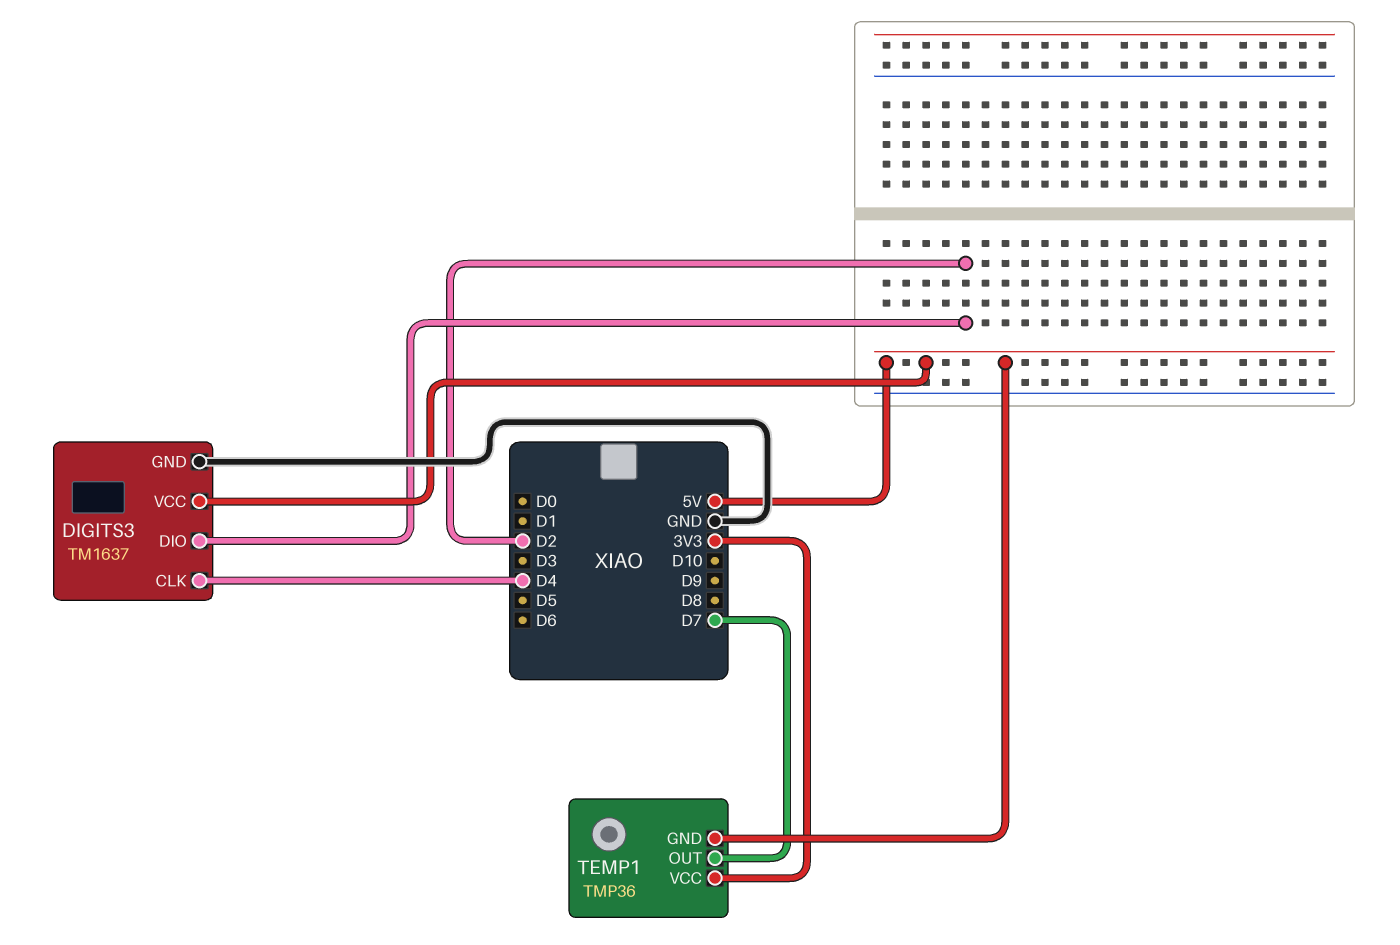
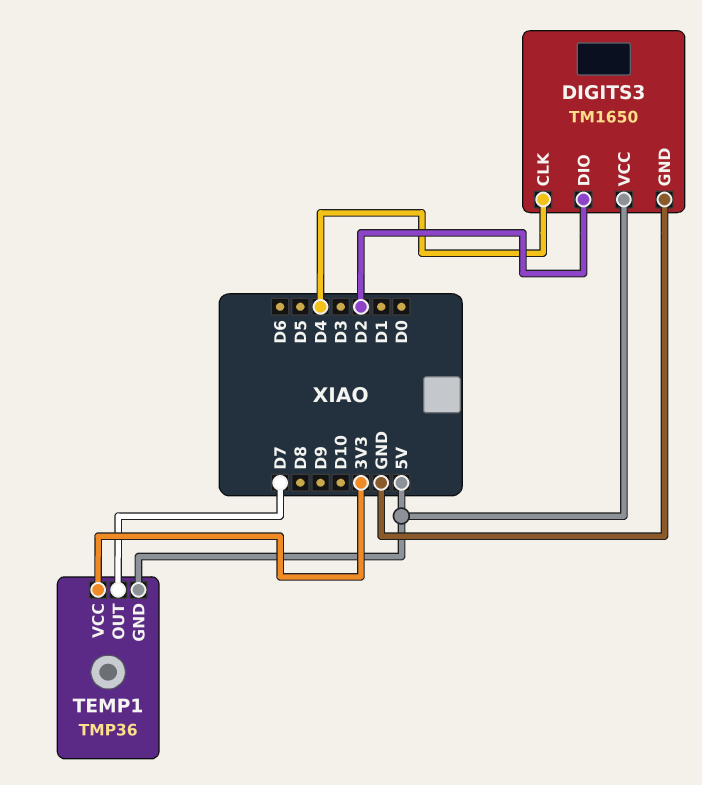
DIGITS3: TM1637 -> TM1650

